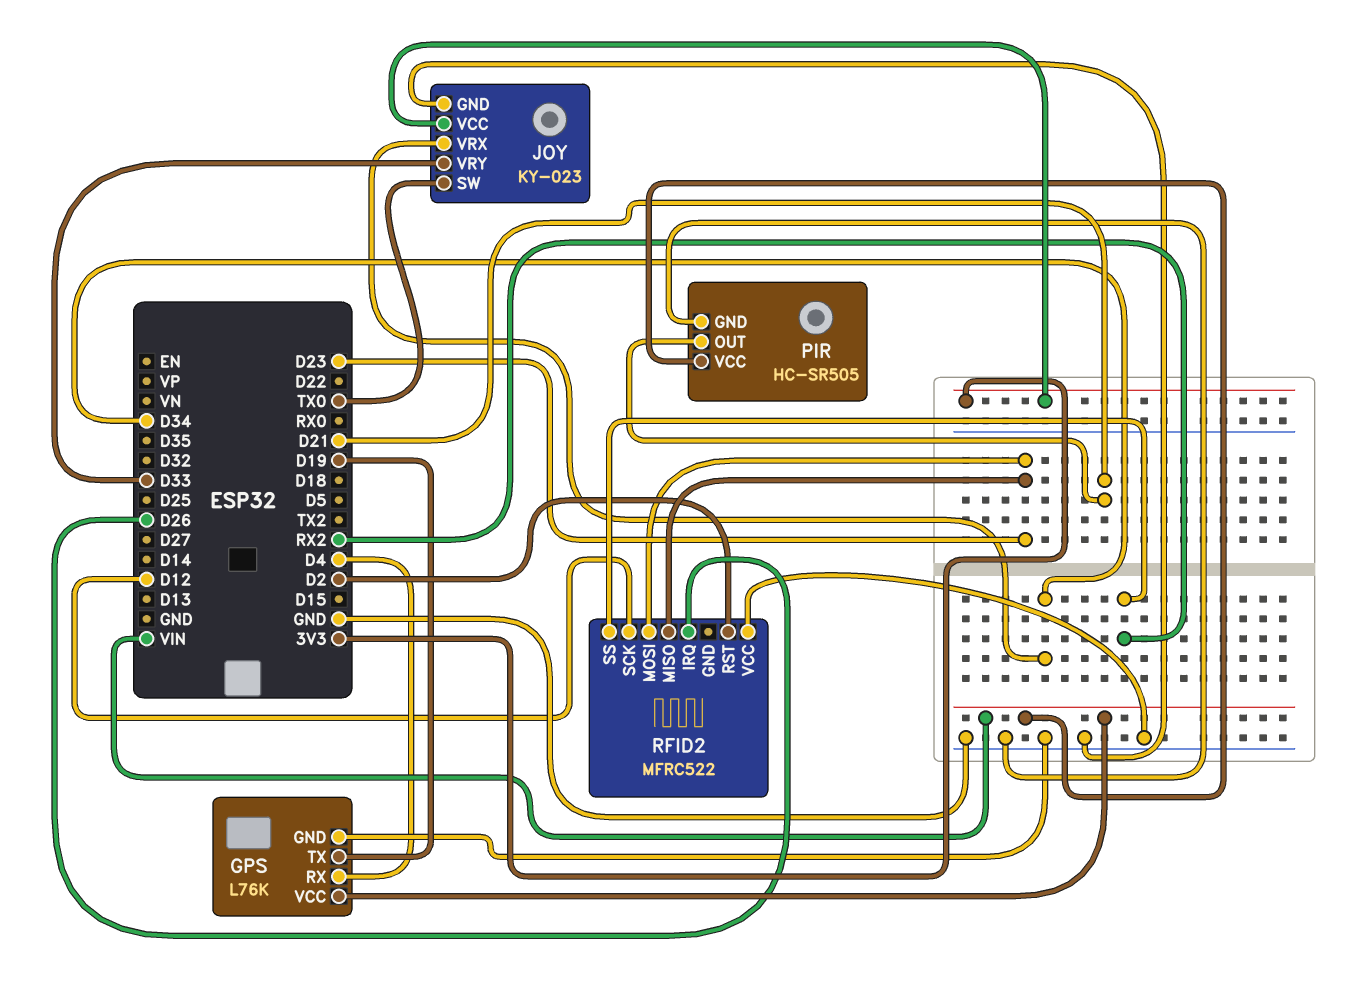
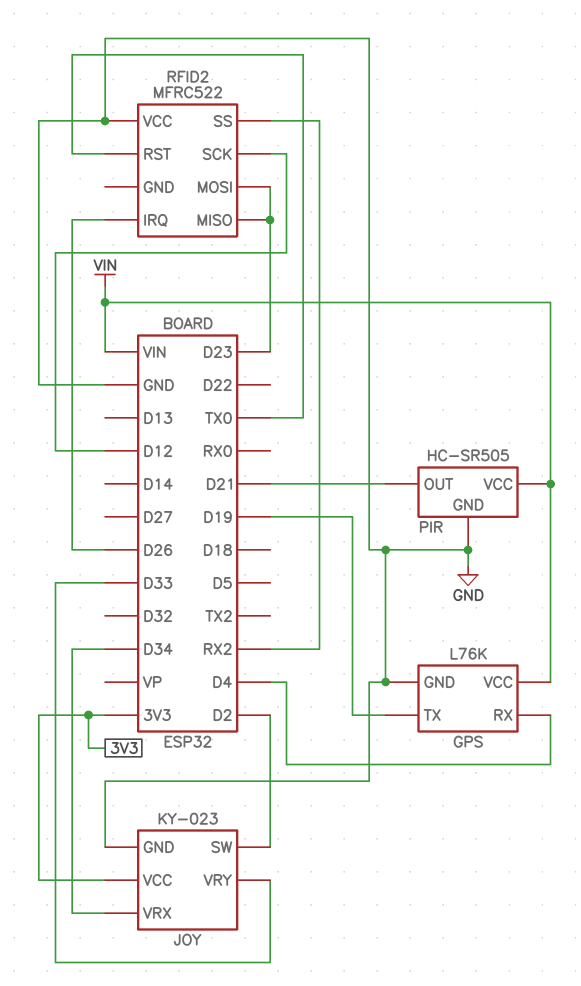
JOY pin SW: TX0 -> D2
RFID2 pin RST: D2 -> TX0

